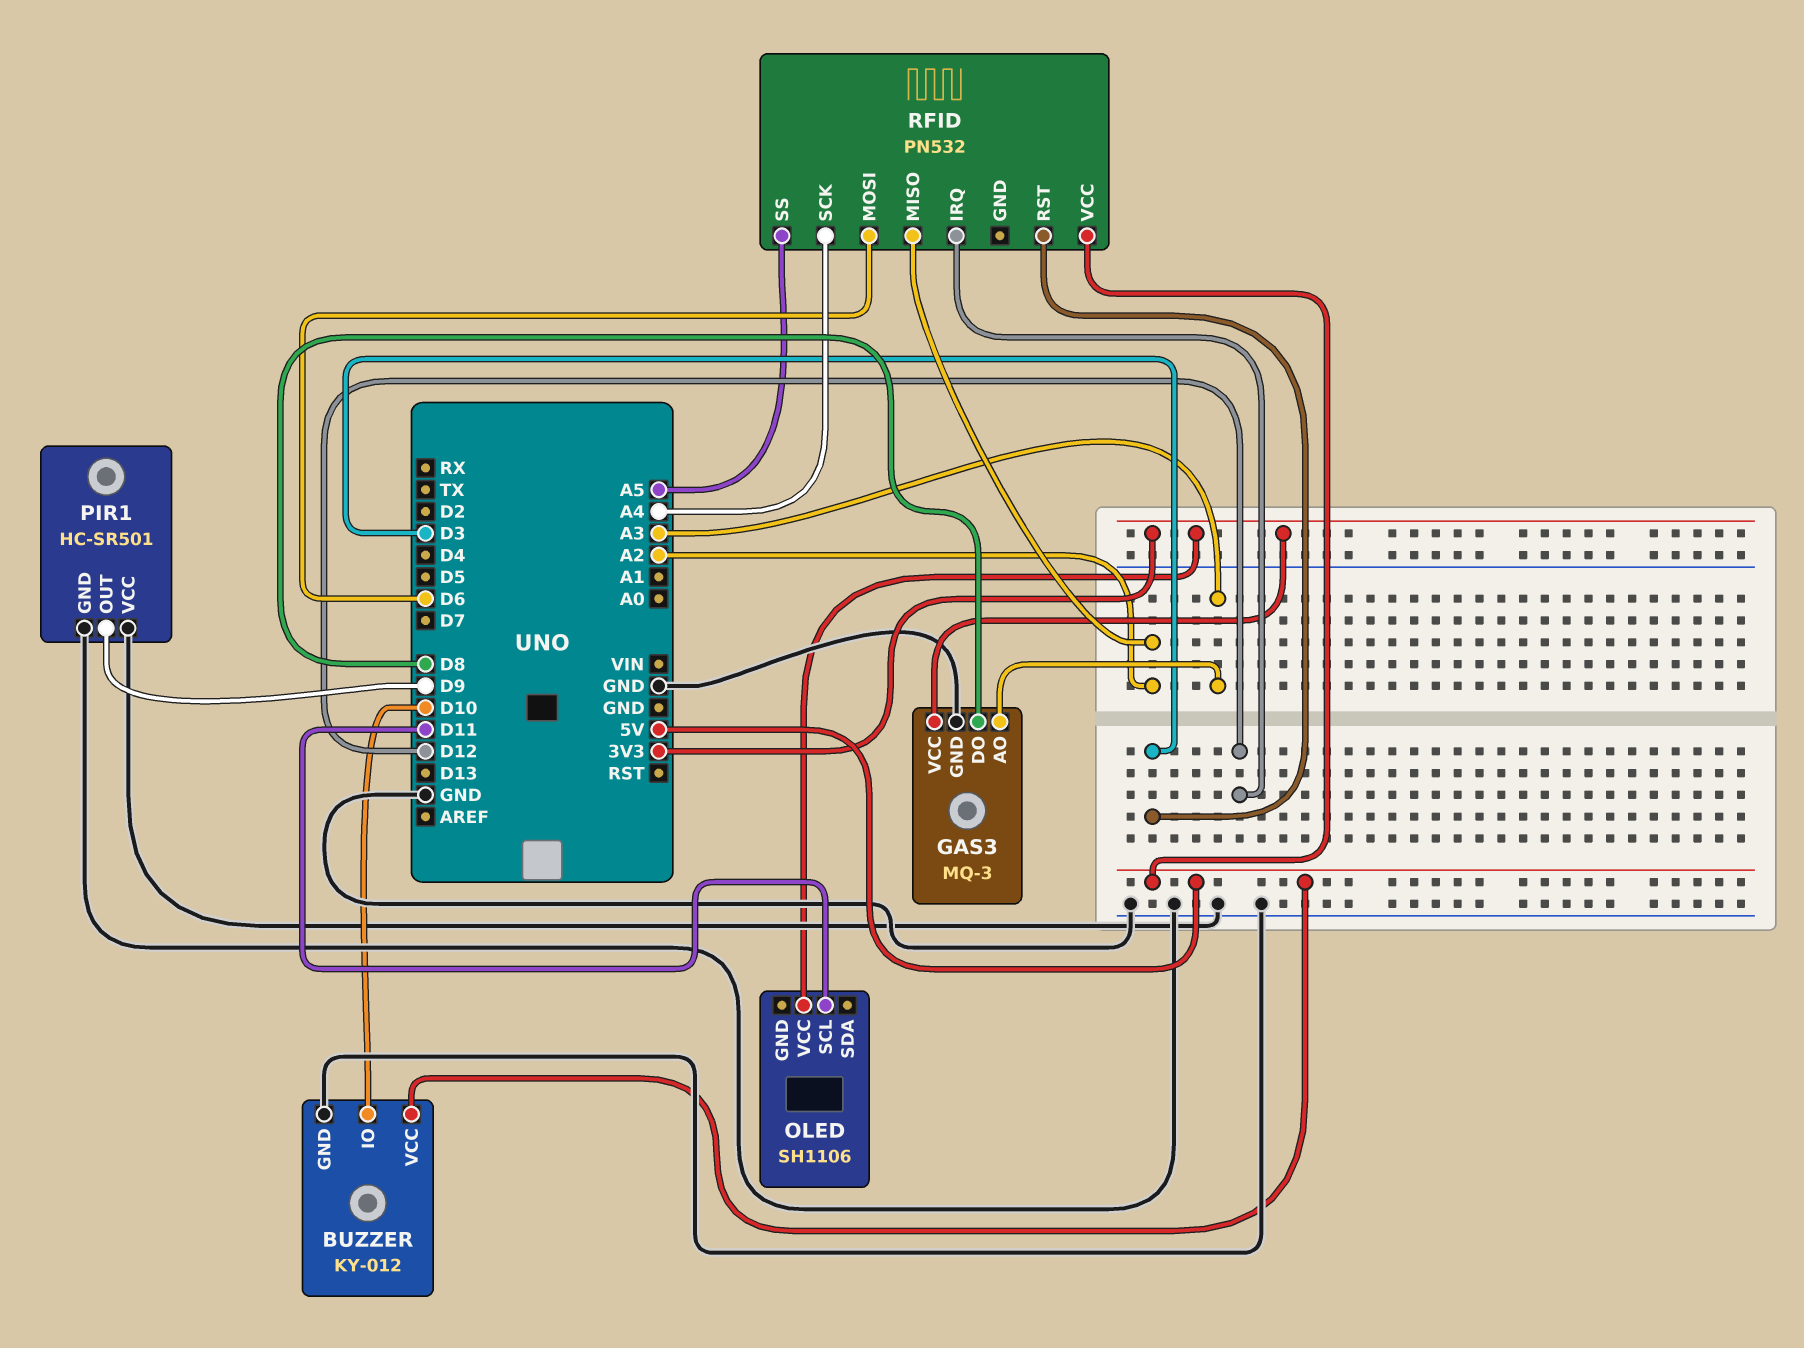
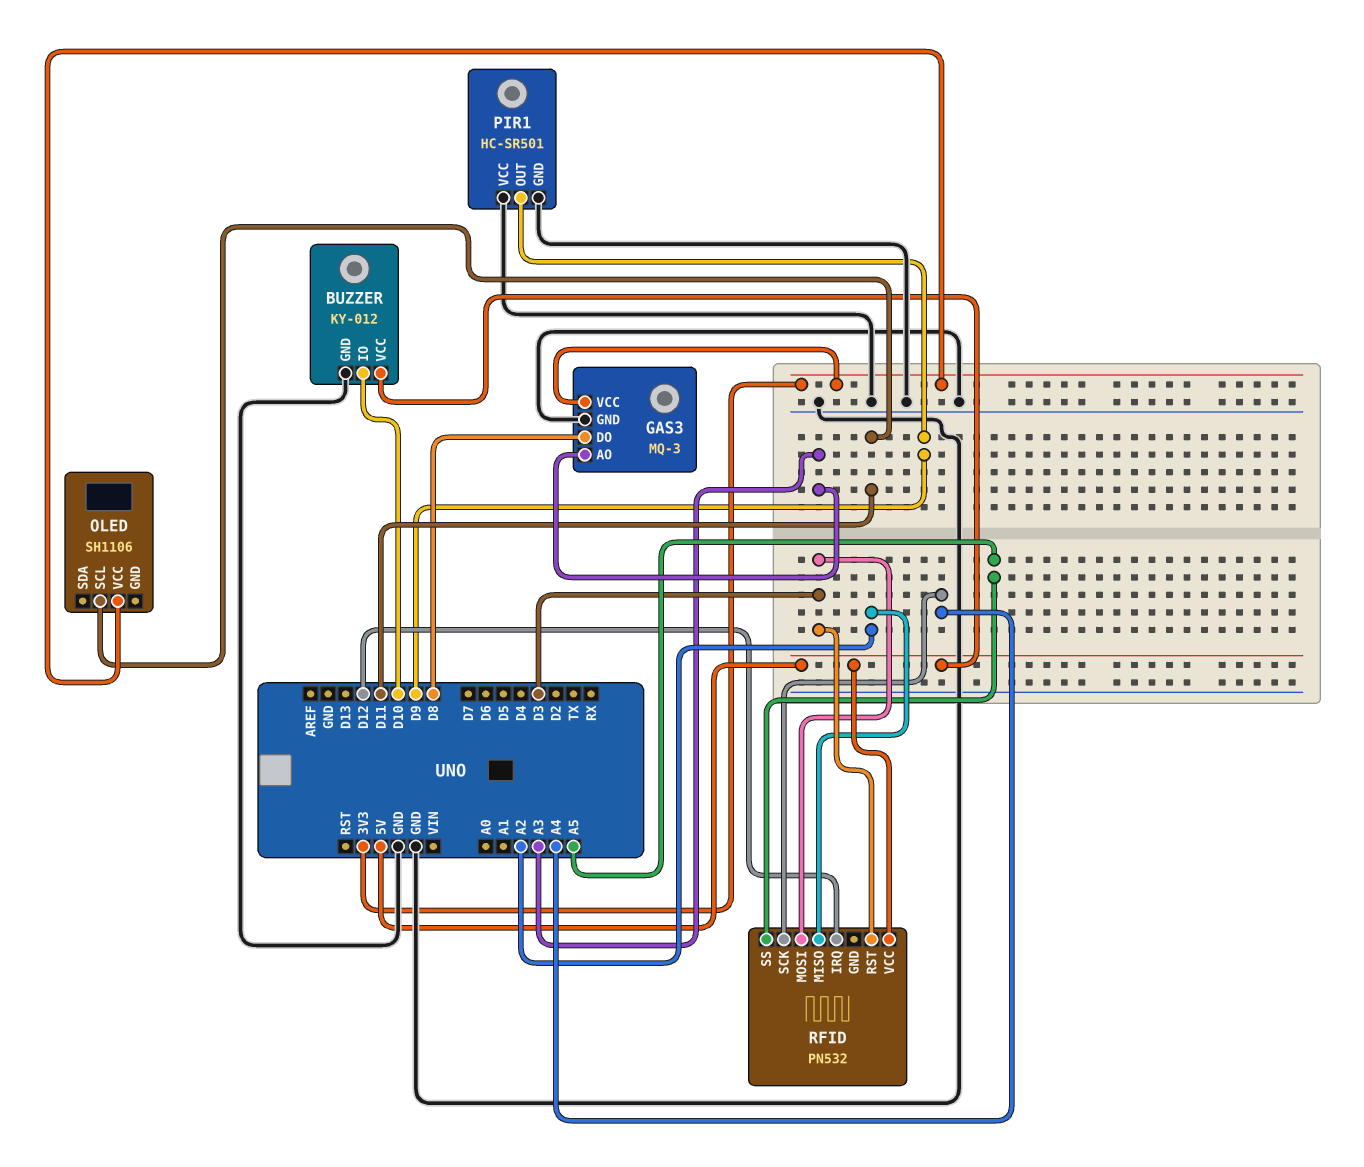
RFID pin MOSI: D6 -> D3

